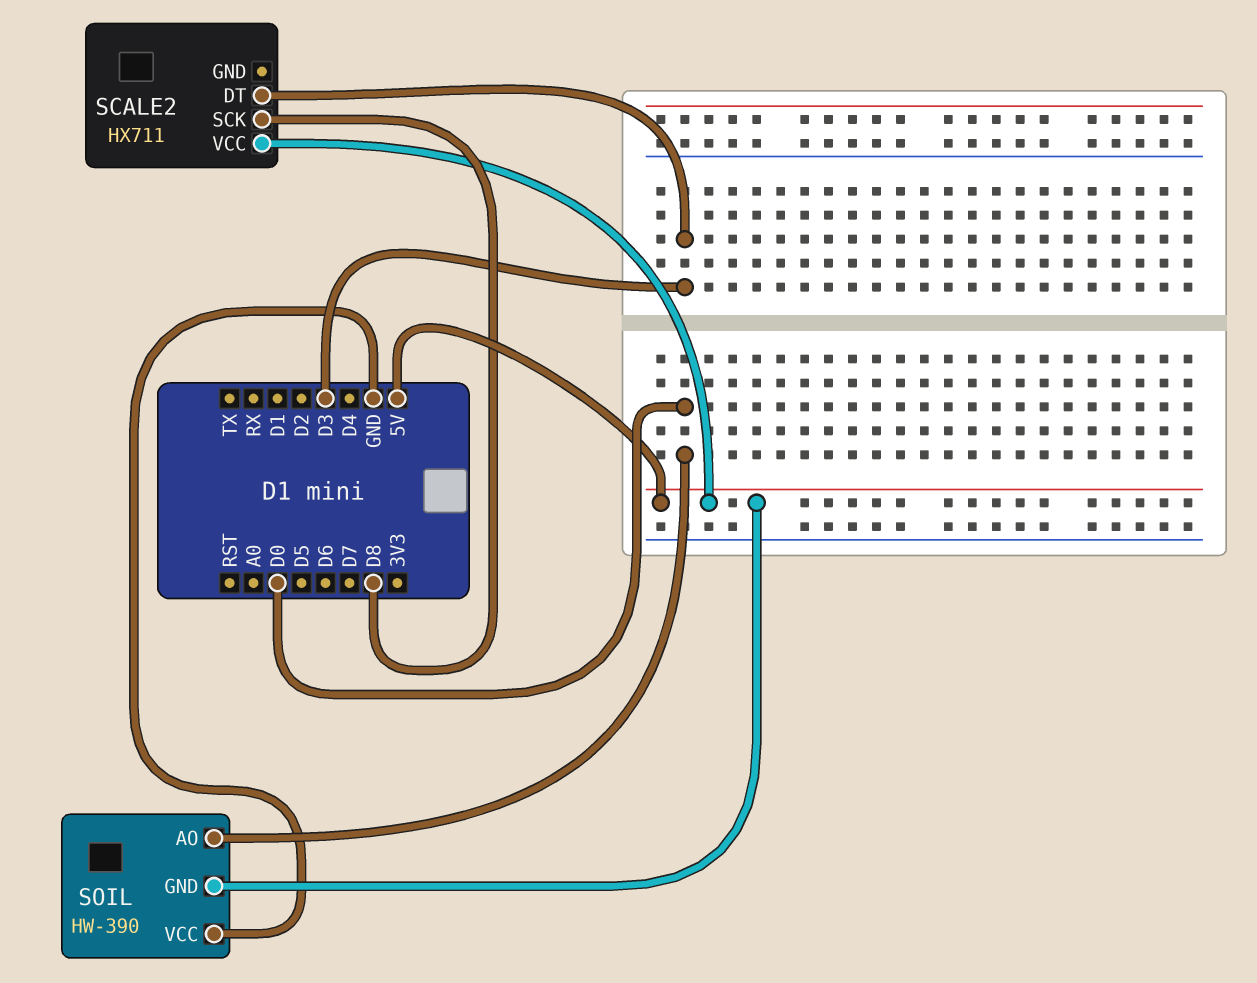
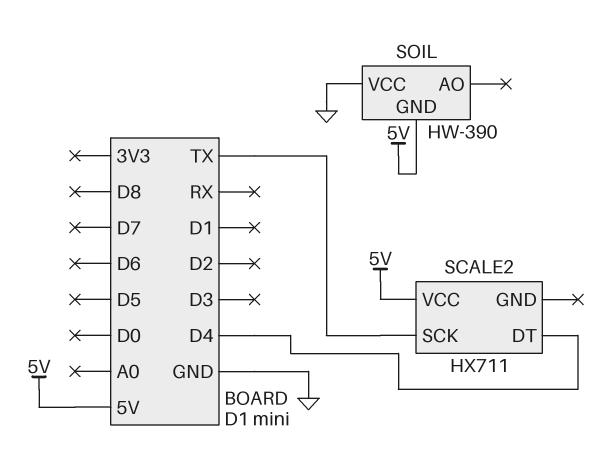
SCALE2 pin DT: D3 -> D4
SCALE2 pin SCK: D8 -> TX
SOIL pin AO: D0 -> none

